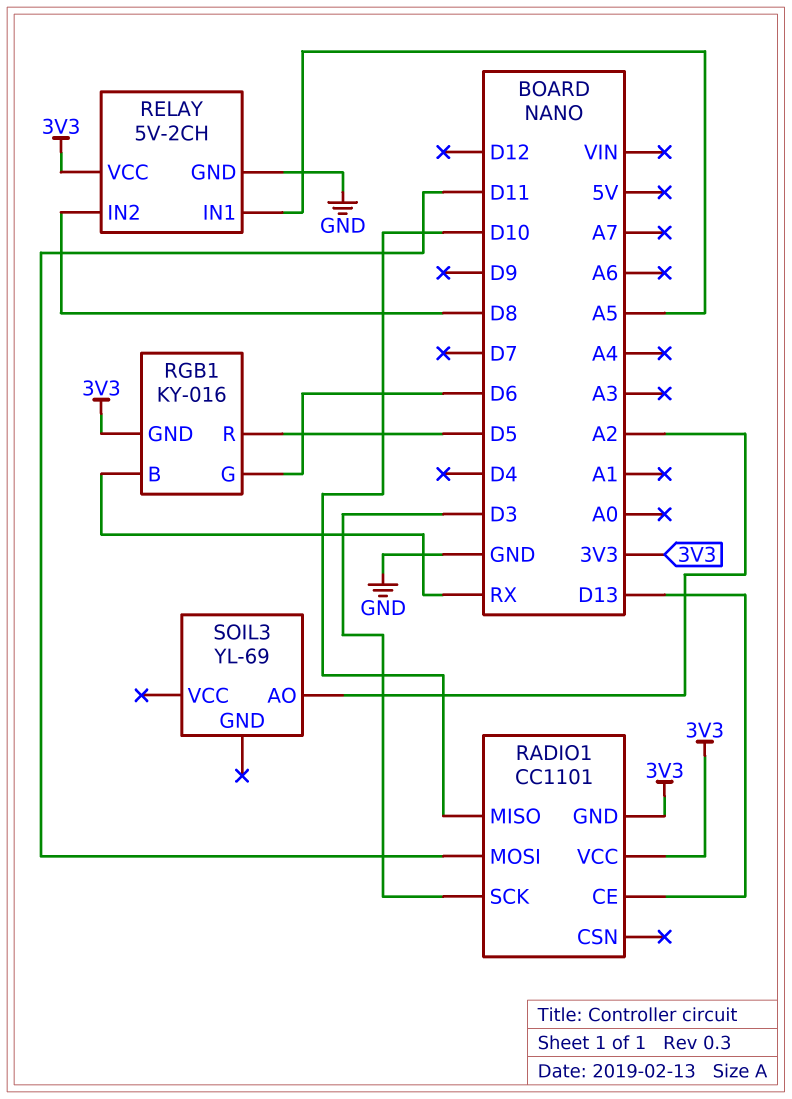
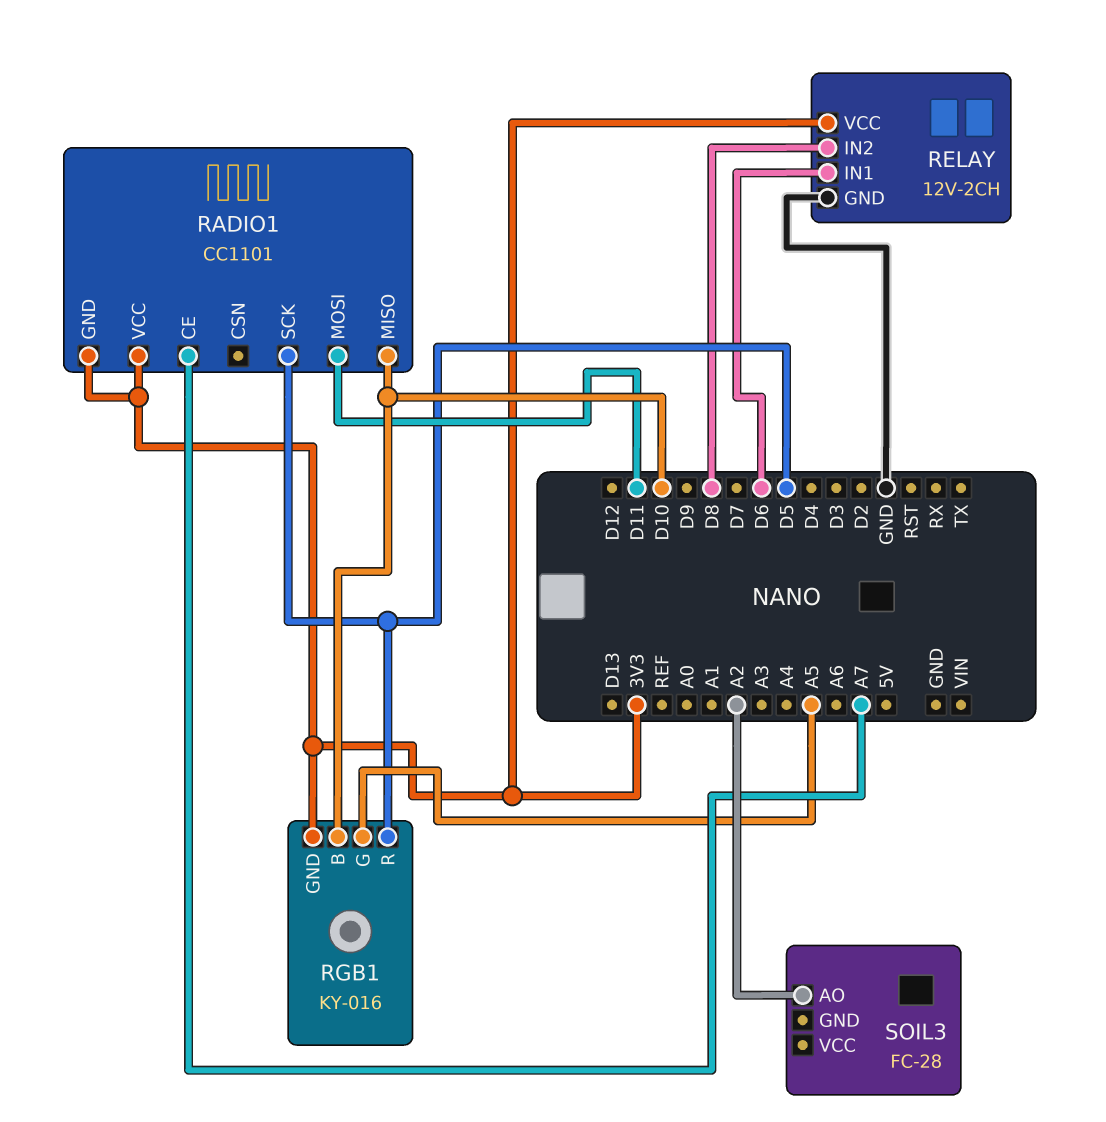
RADIO1 pin CE: D13 -> A7
RADIO1 pin SCK: D3 -> D5
RELAY: 5V-2CH -> 12V-2CH
RELAY pin IN1: A5 -> D6
RGB1 pin B: RX -> D10
RGB1 pin G: D6 -> A5
SOIL3: YL-69 -> FC-28

